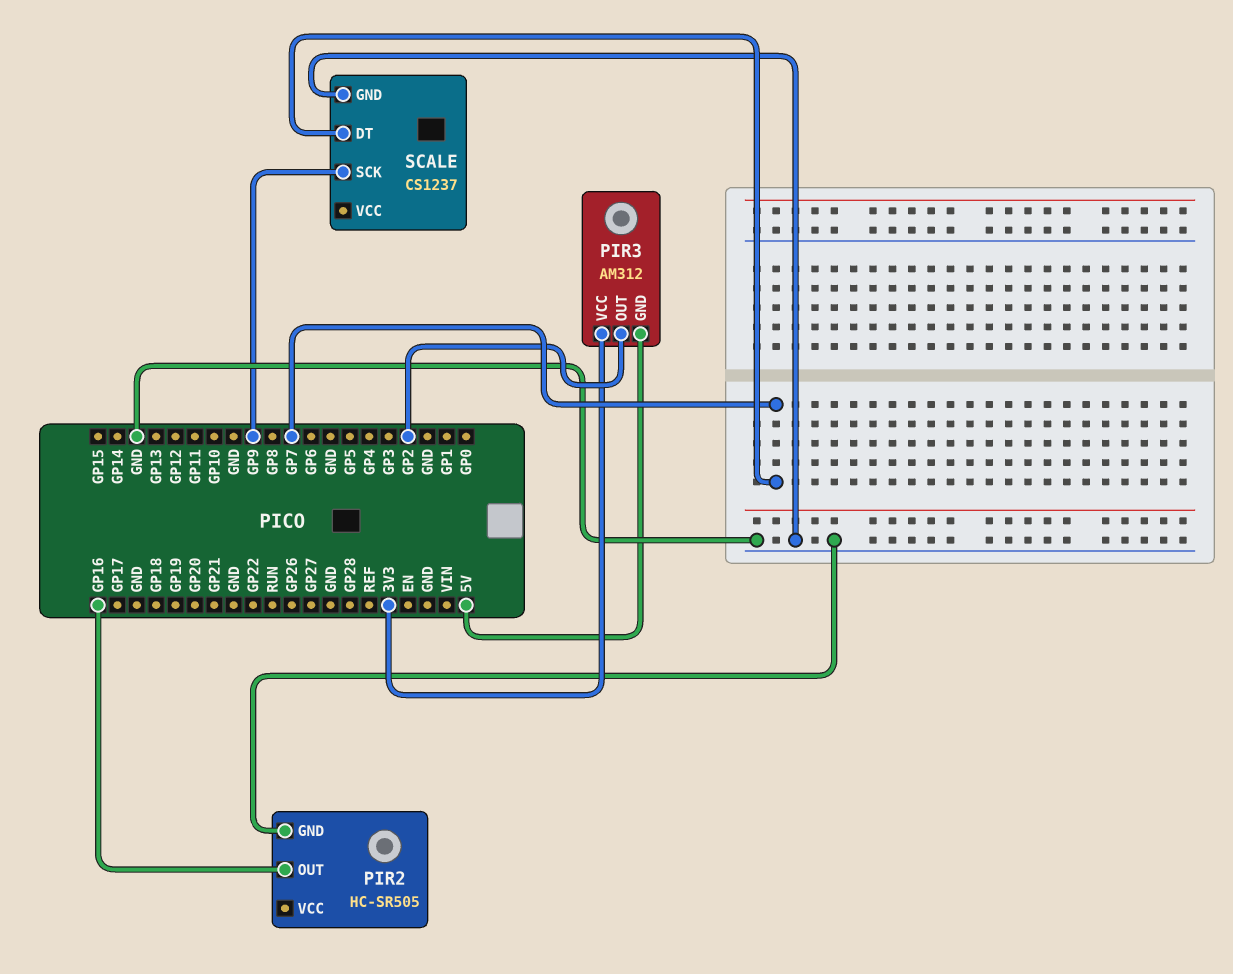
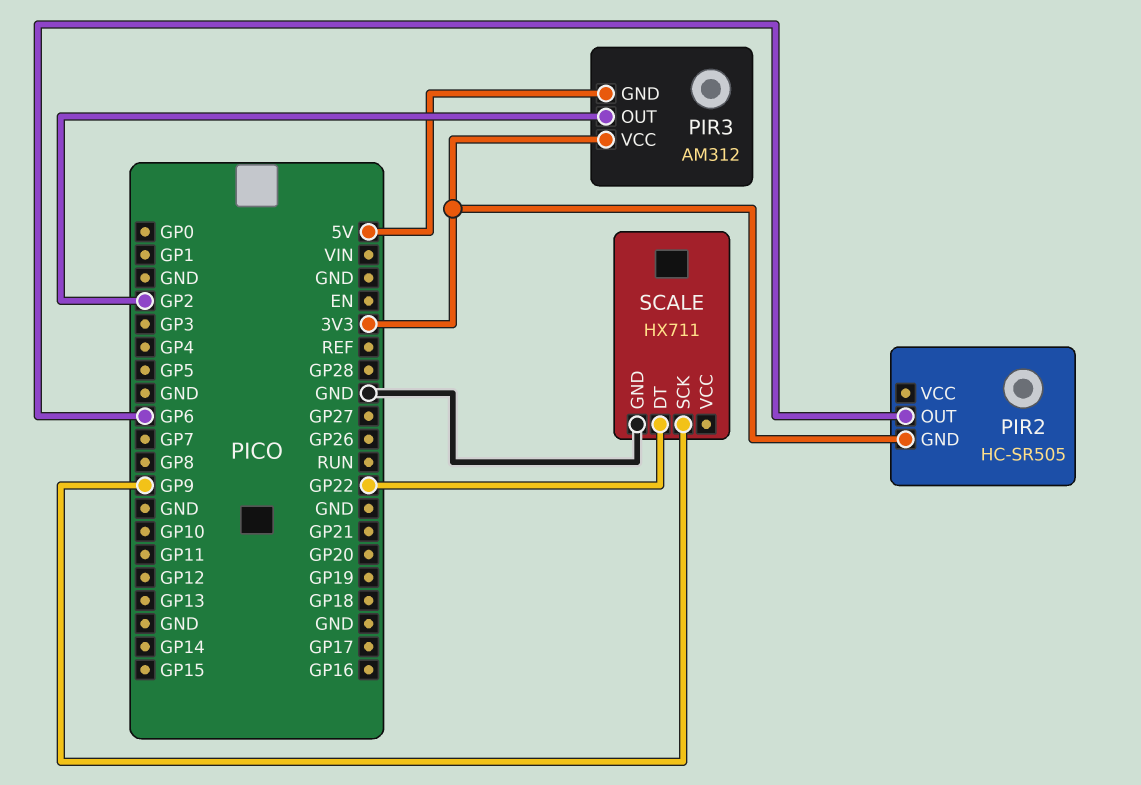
PIR2 pin GND: GND -> 3V3
PIR2 pin OUT: GP16 -> GP6
SCALE: CS1237 -> HX711
SCALE pin DT: GP7 -> GP22

